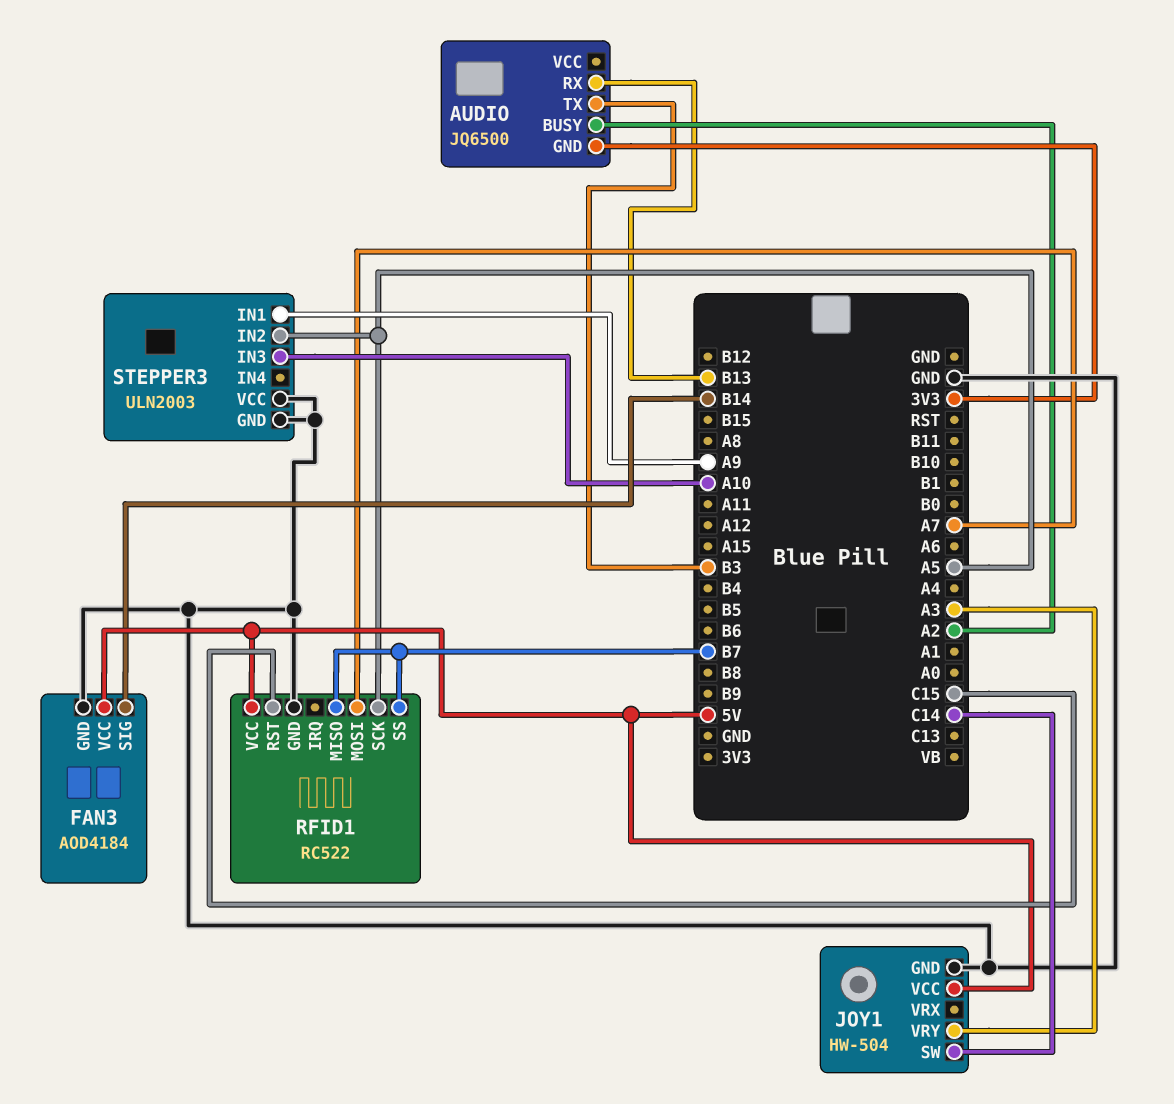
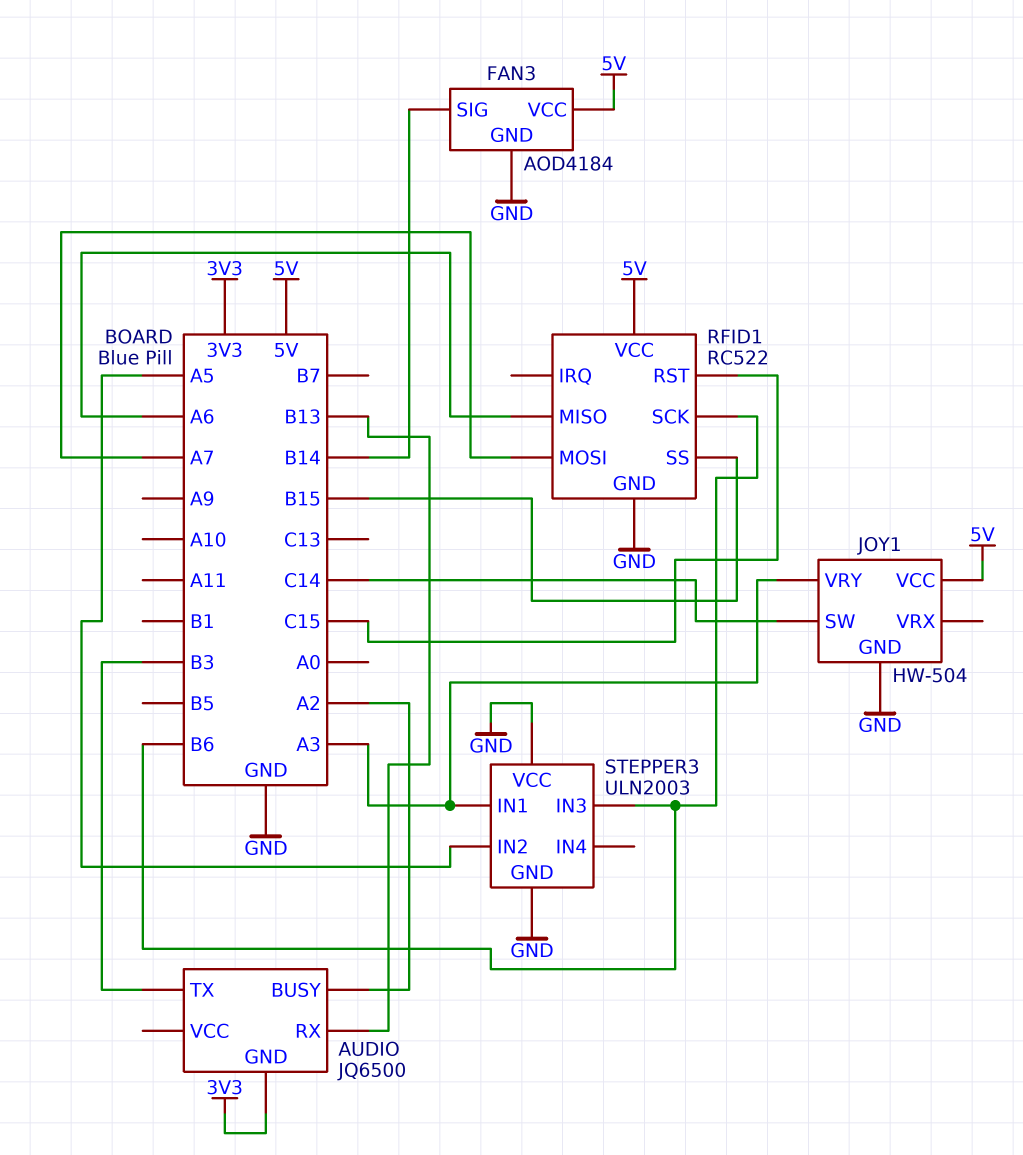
RFID1 pin MISO: B7 -> A6
RFID1 pin SCK: A5 -> B6
RFID1 pin SS: B7 -> B15
STEPPER3 pin IN1: A9 -> A3
STEPPER3 pin IN3: A10 -> B6

